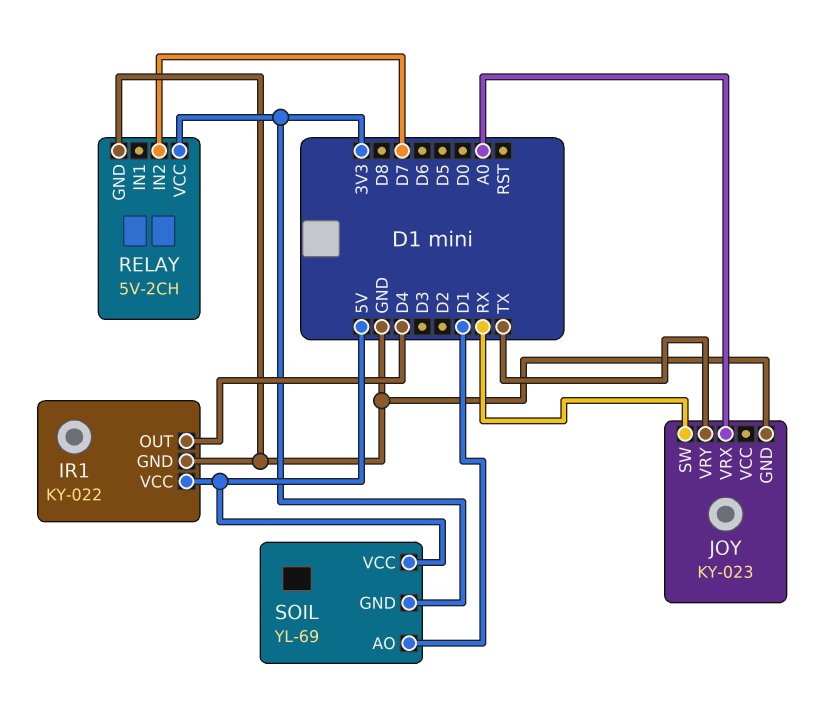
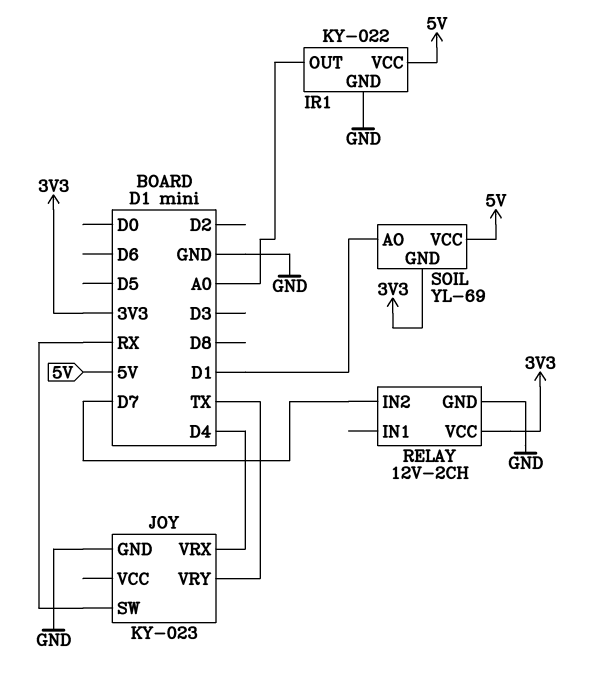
IR1 pin OUT: D4 -> A0
JOY pin VRX: A0 -> D4
RELAY: 5V-2CH -> 12V-2CH

